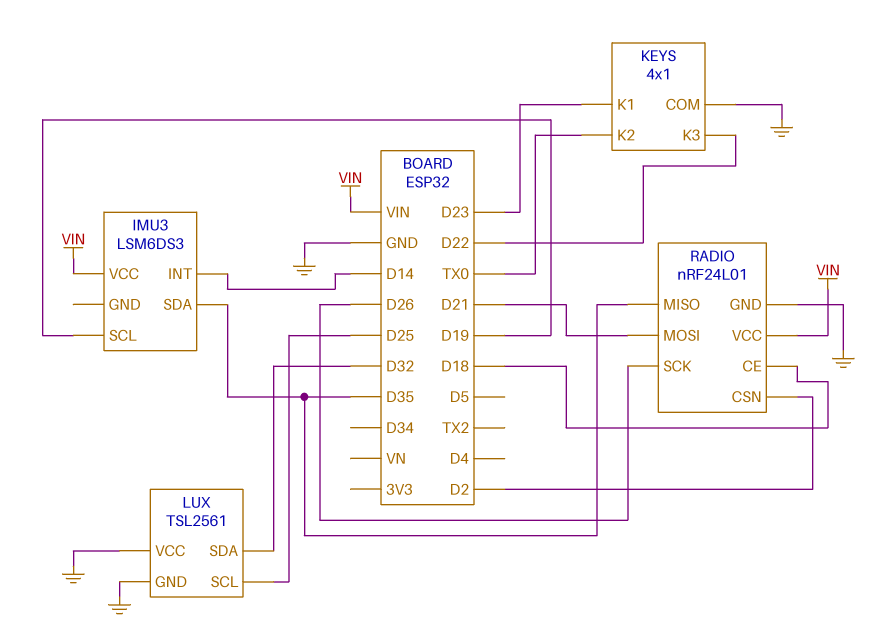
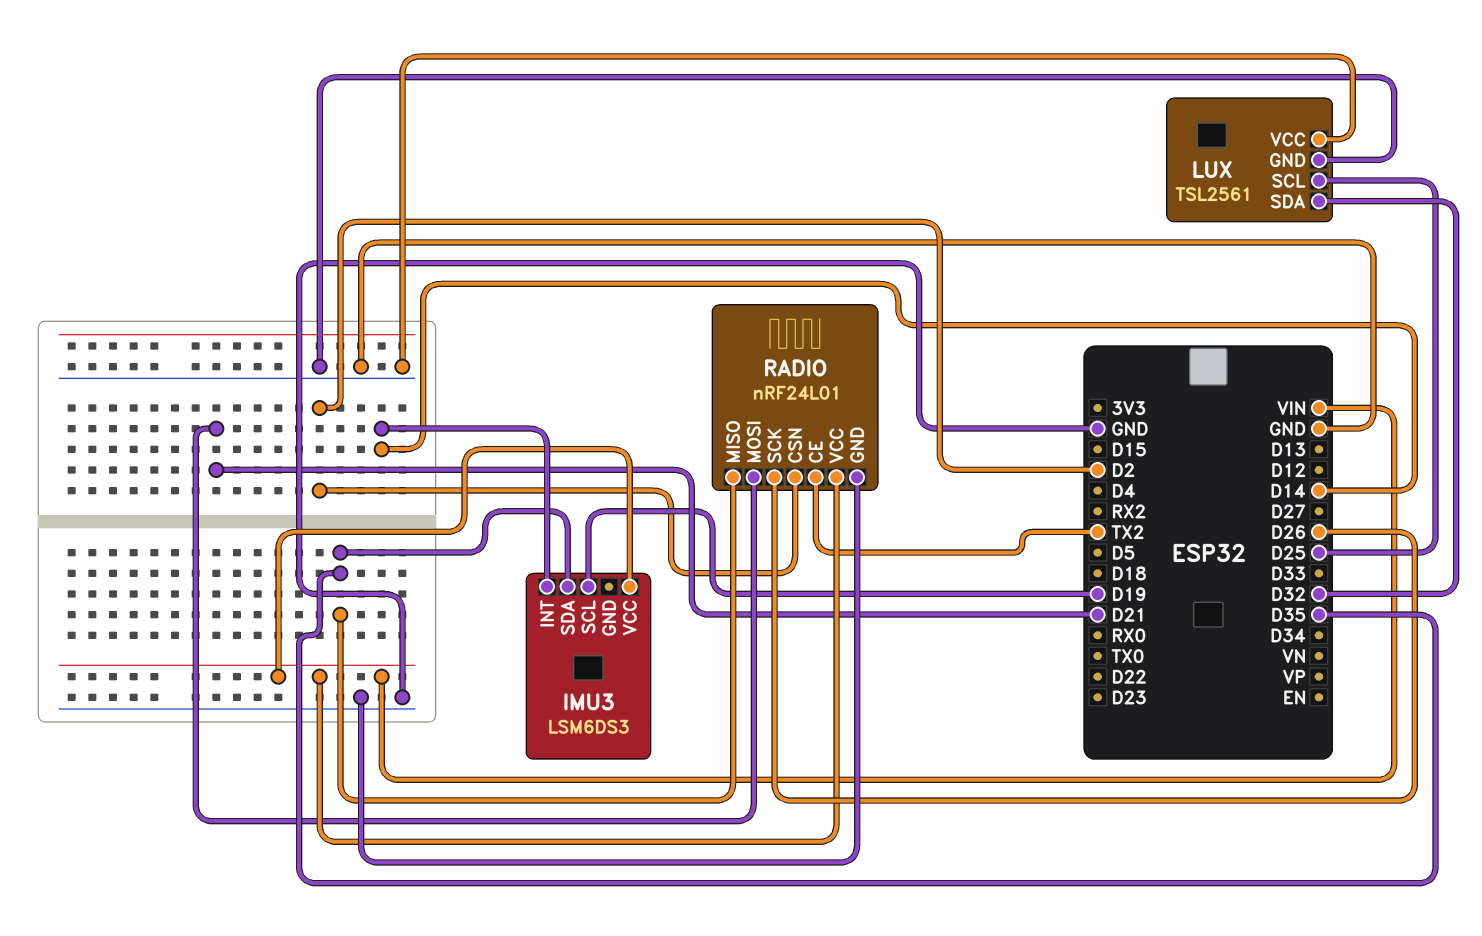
KEYS: 4x1 -> none
KEYS pin COM: GND -> none
KEYS pin K1: D23 -> none
KEYS pin K2: TX0 -> none
KEYS pin K3: D22 -> none
RADIO pin CE: D18 -> TX2

